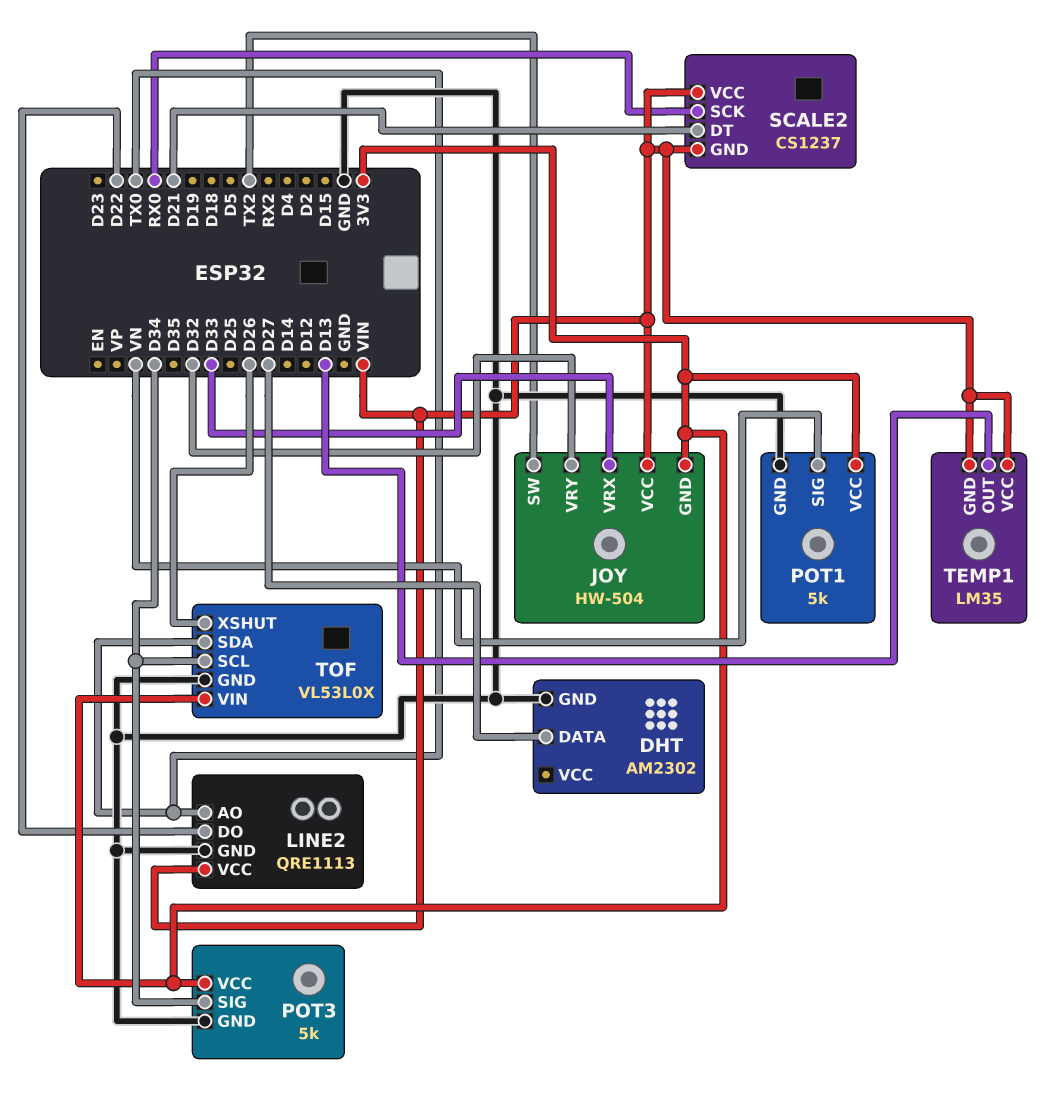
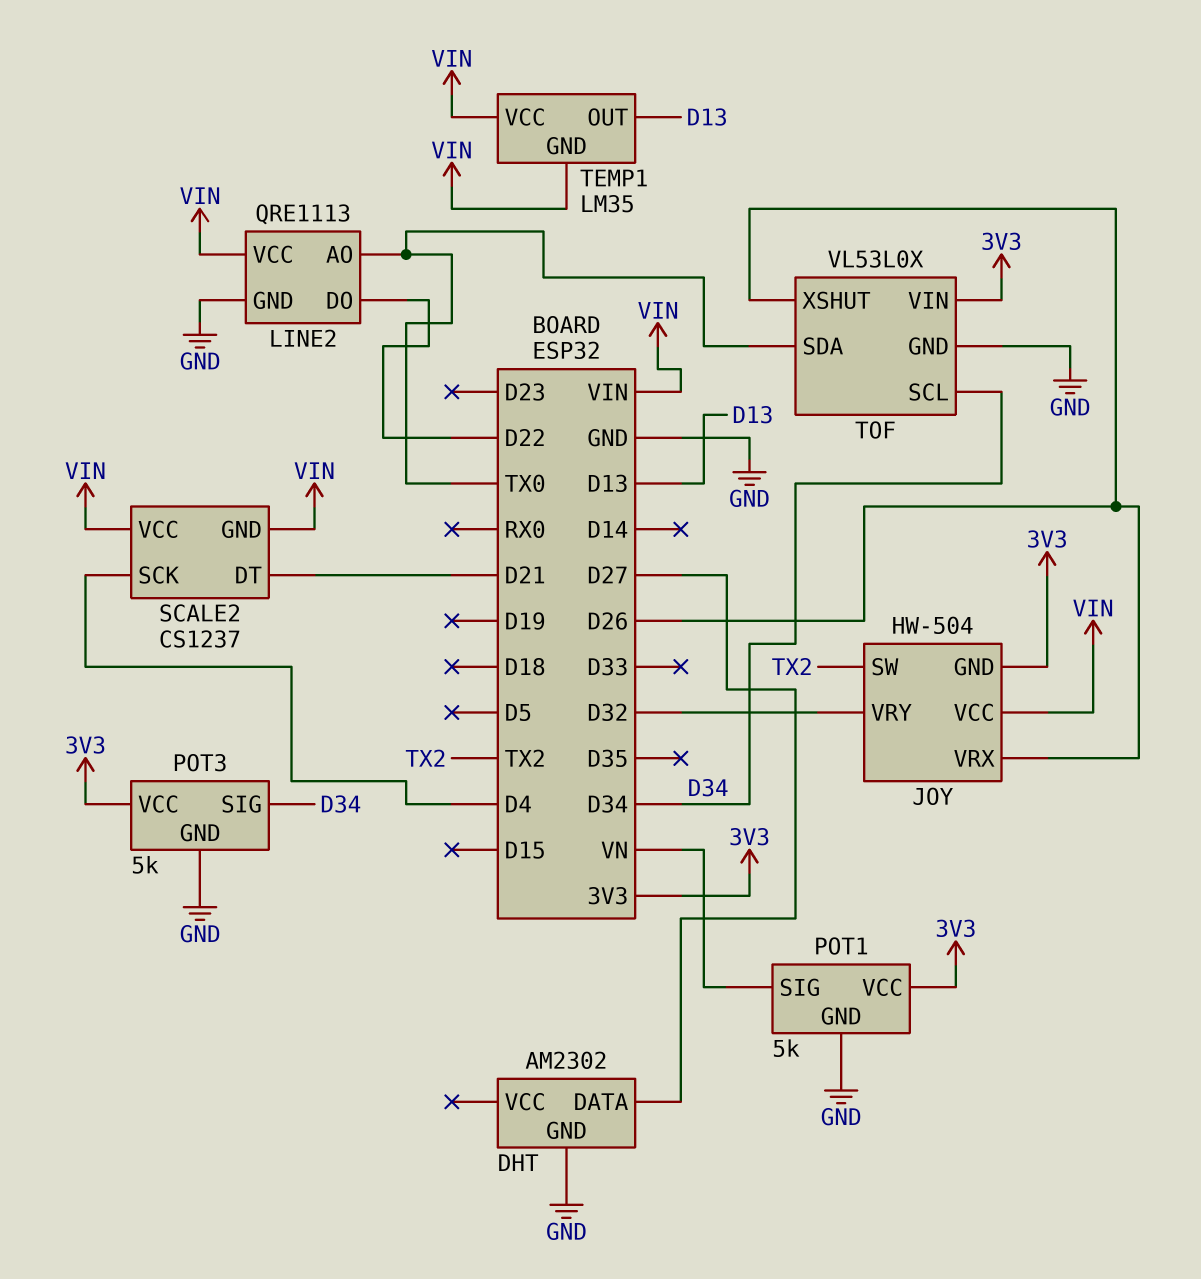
JOY pin VRX: D33 -> D26
SCALE2 pin SCK: RX0 -> D4

